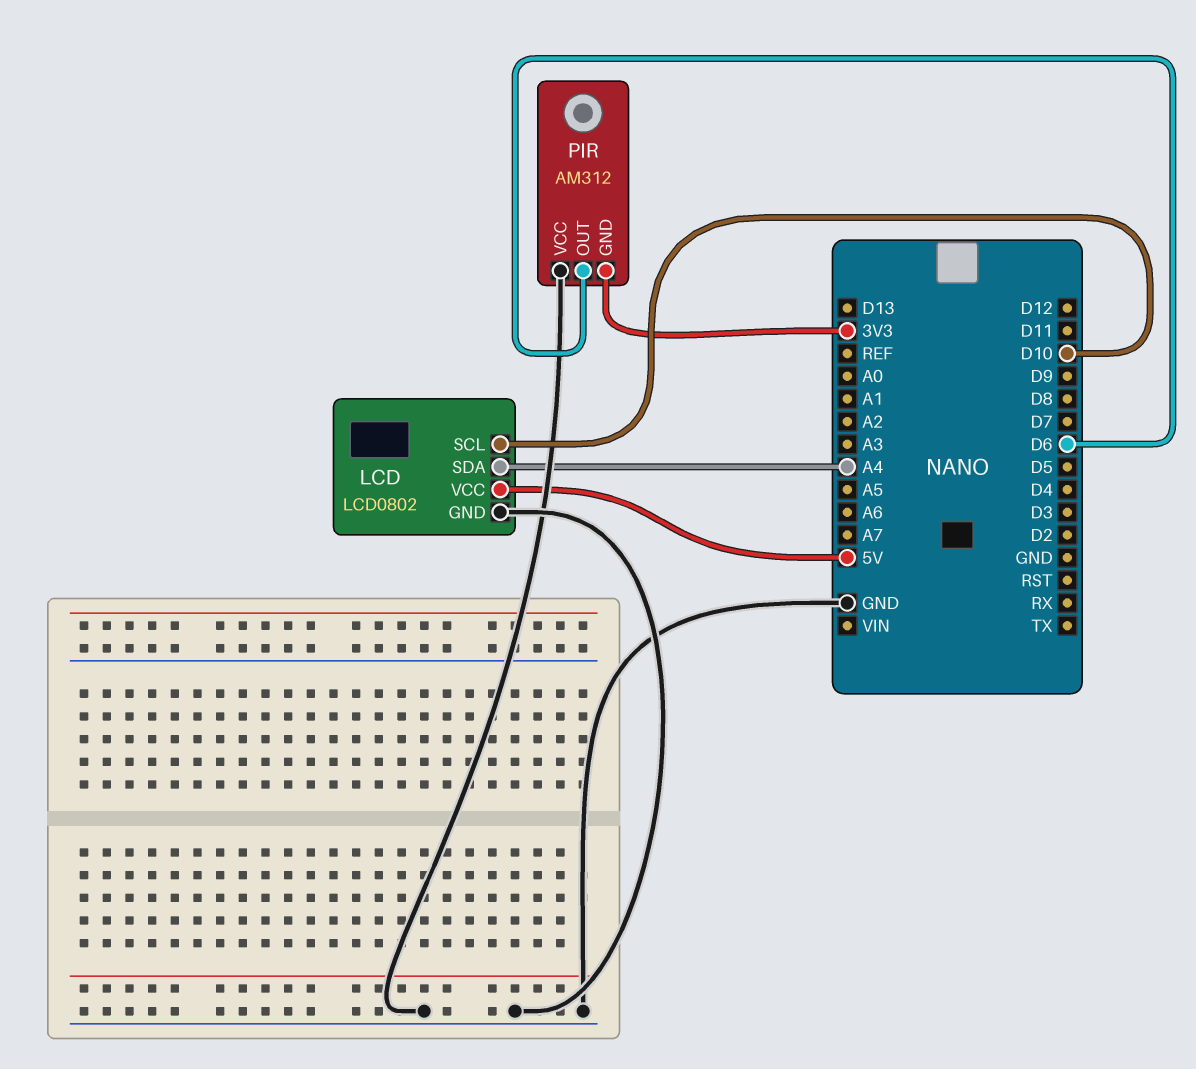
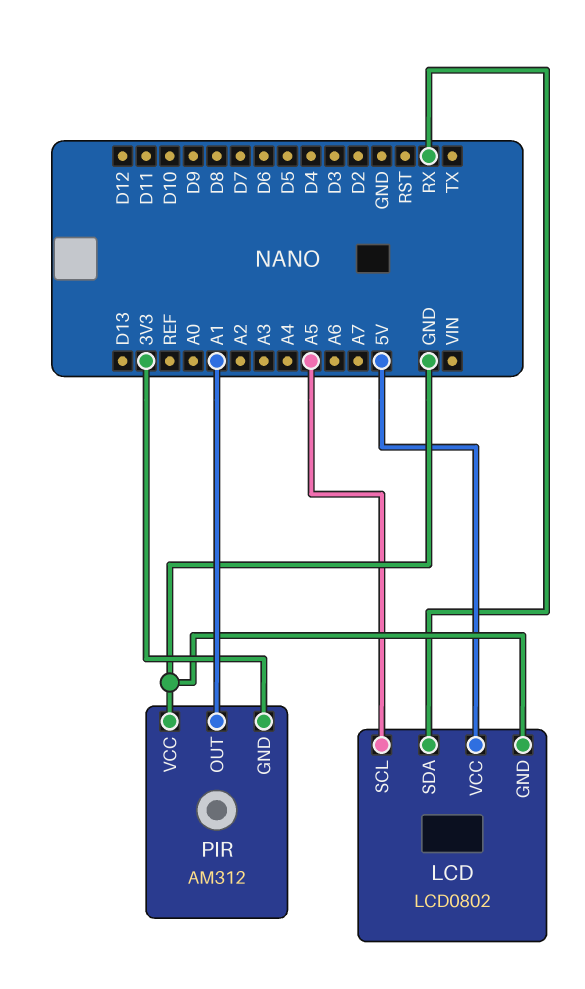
LCD pin SCL: D10 -> A5
LCD pin SDA: A4 -> RX
PIR pin OUT: D6 -> A1

